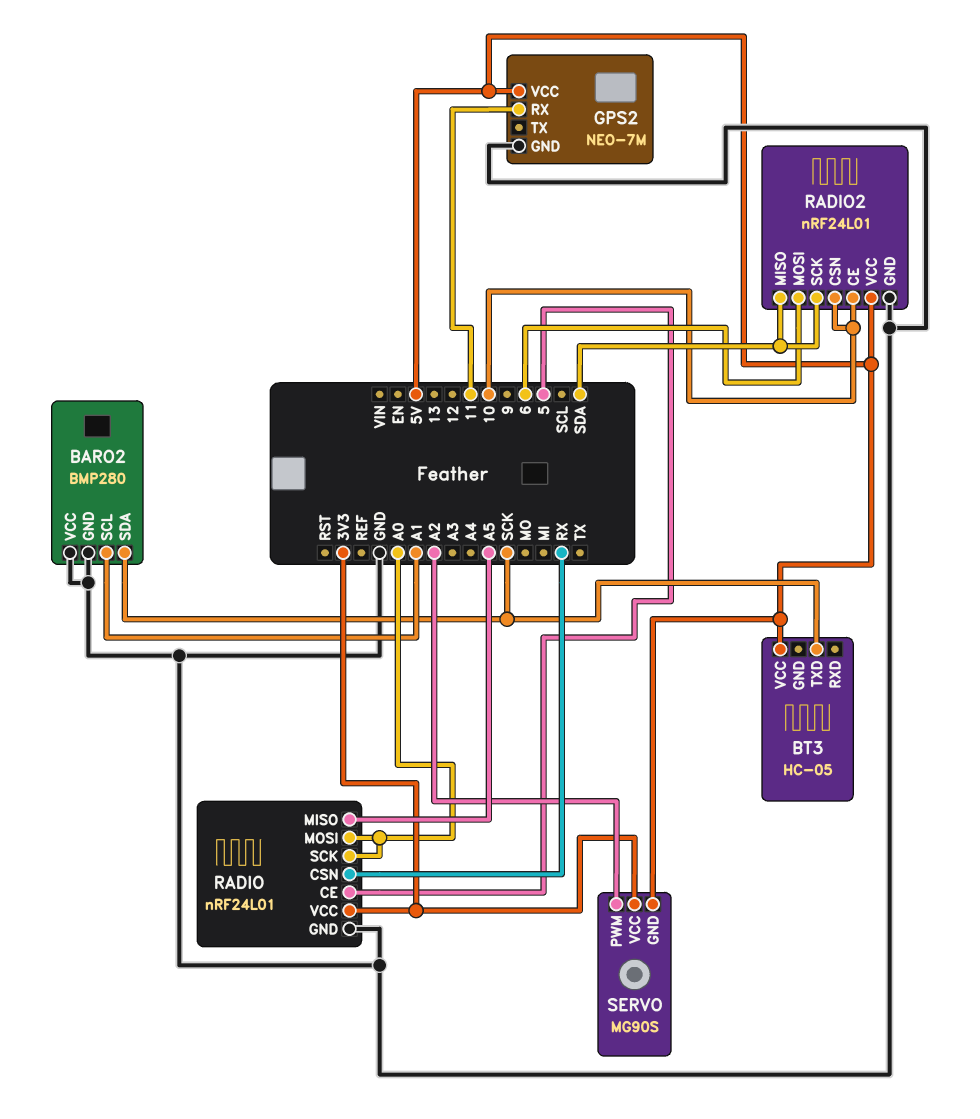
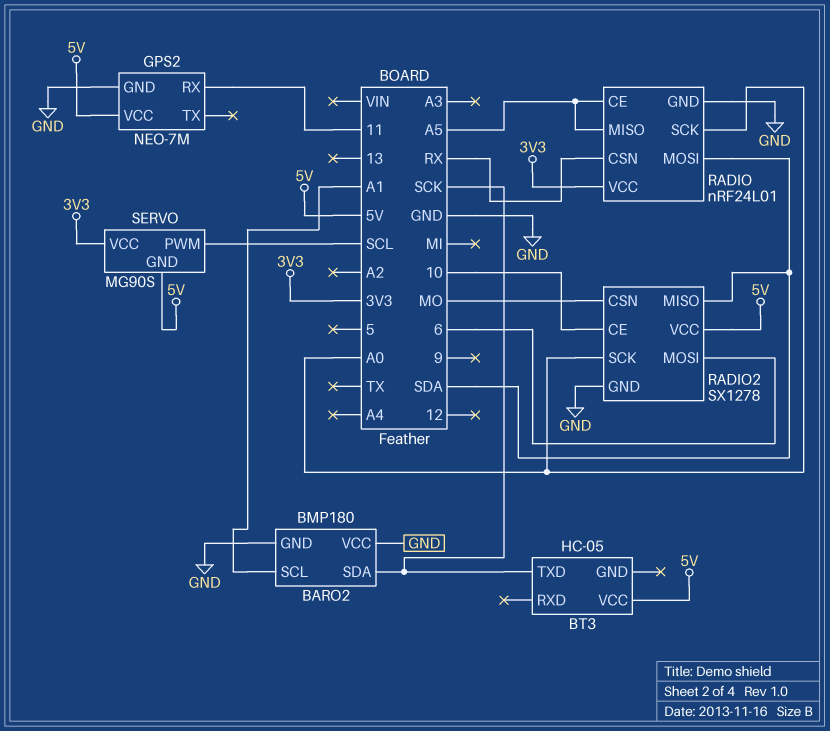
BARO2: BMP280 -> BMP180
RADIO pin CE: 5 -> A5
RADIO pin MOSI: A0 -> SDA
RADIO2: nRF24L01 -> SX1278
RADIO2 pin CSN: 10 -> MO
RADIO2 pin SCK: SDA -> A0
SERVO pin PWM: A2 -> SCL

